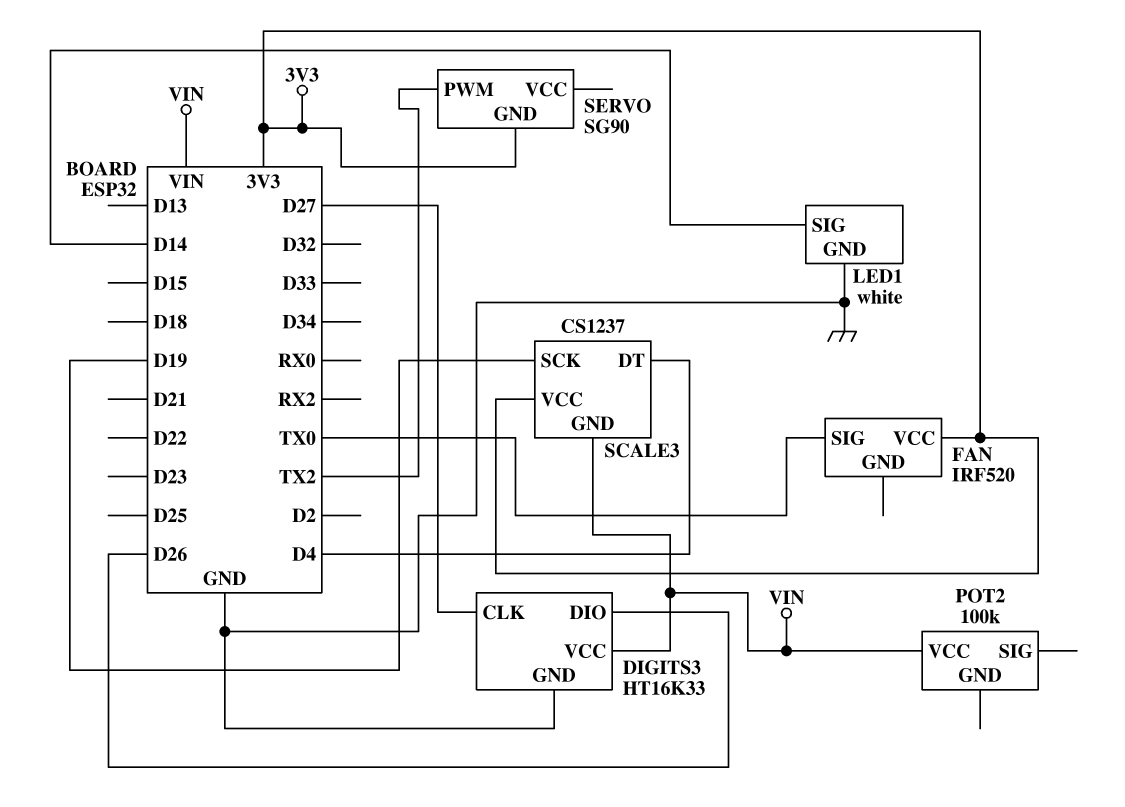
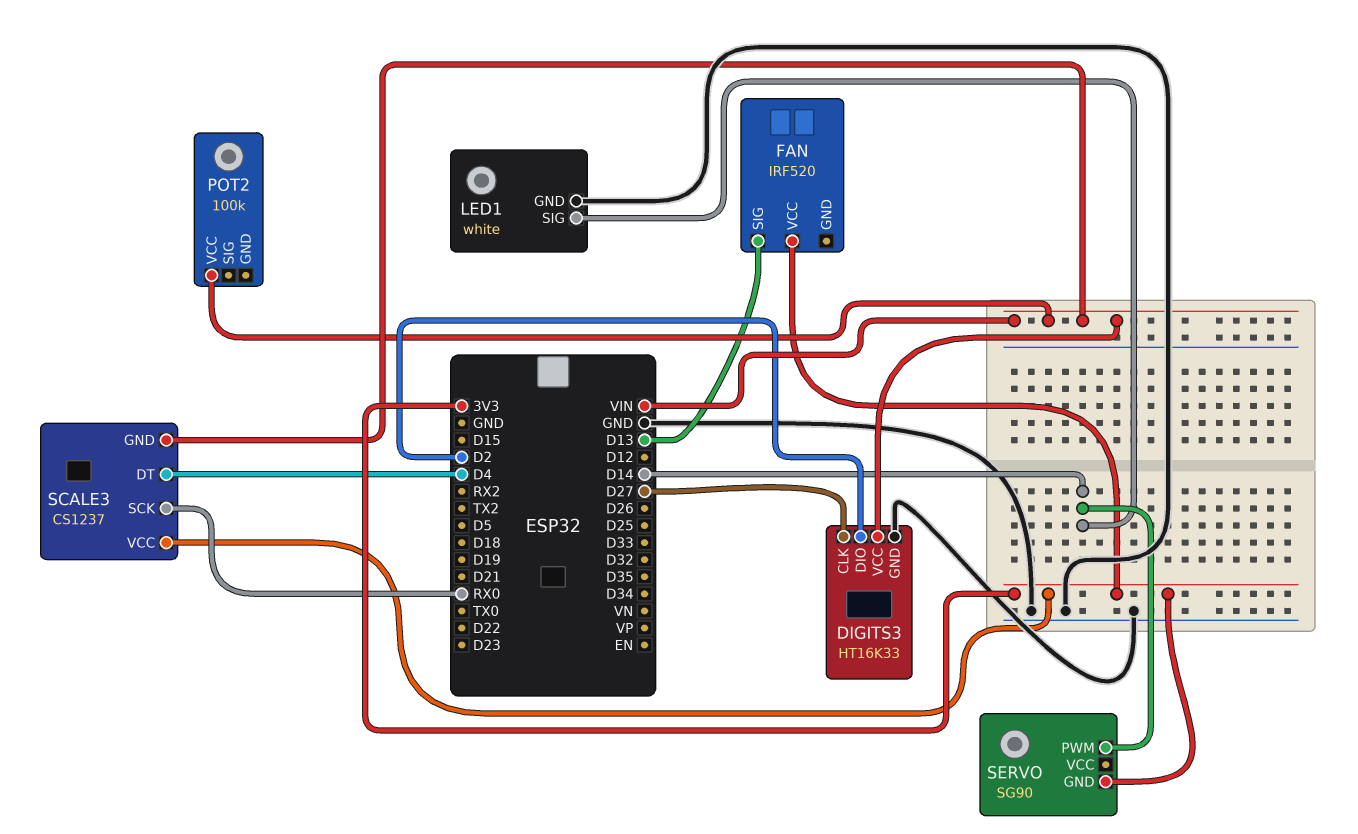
DIGITS3 pin DIO: D26 -> D2
FAN pin SIG: TX0 -> D13
SCALE3 pin SCK: D19 -> RX0
SERVO pin PWM: TX2 -> D14

